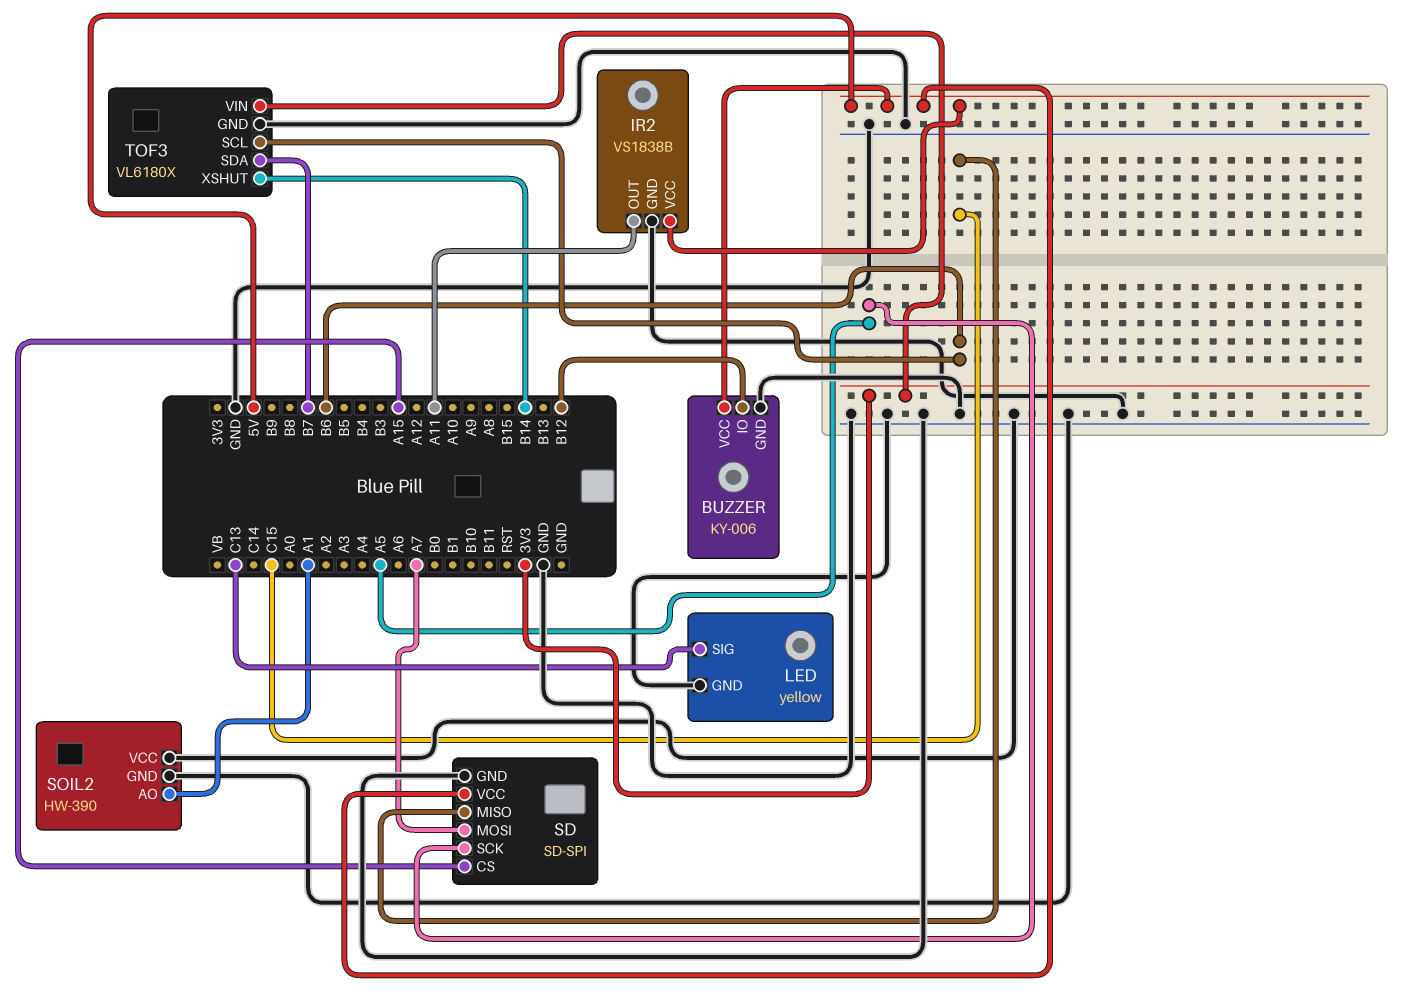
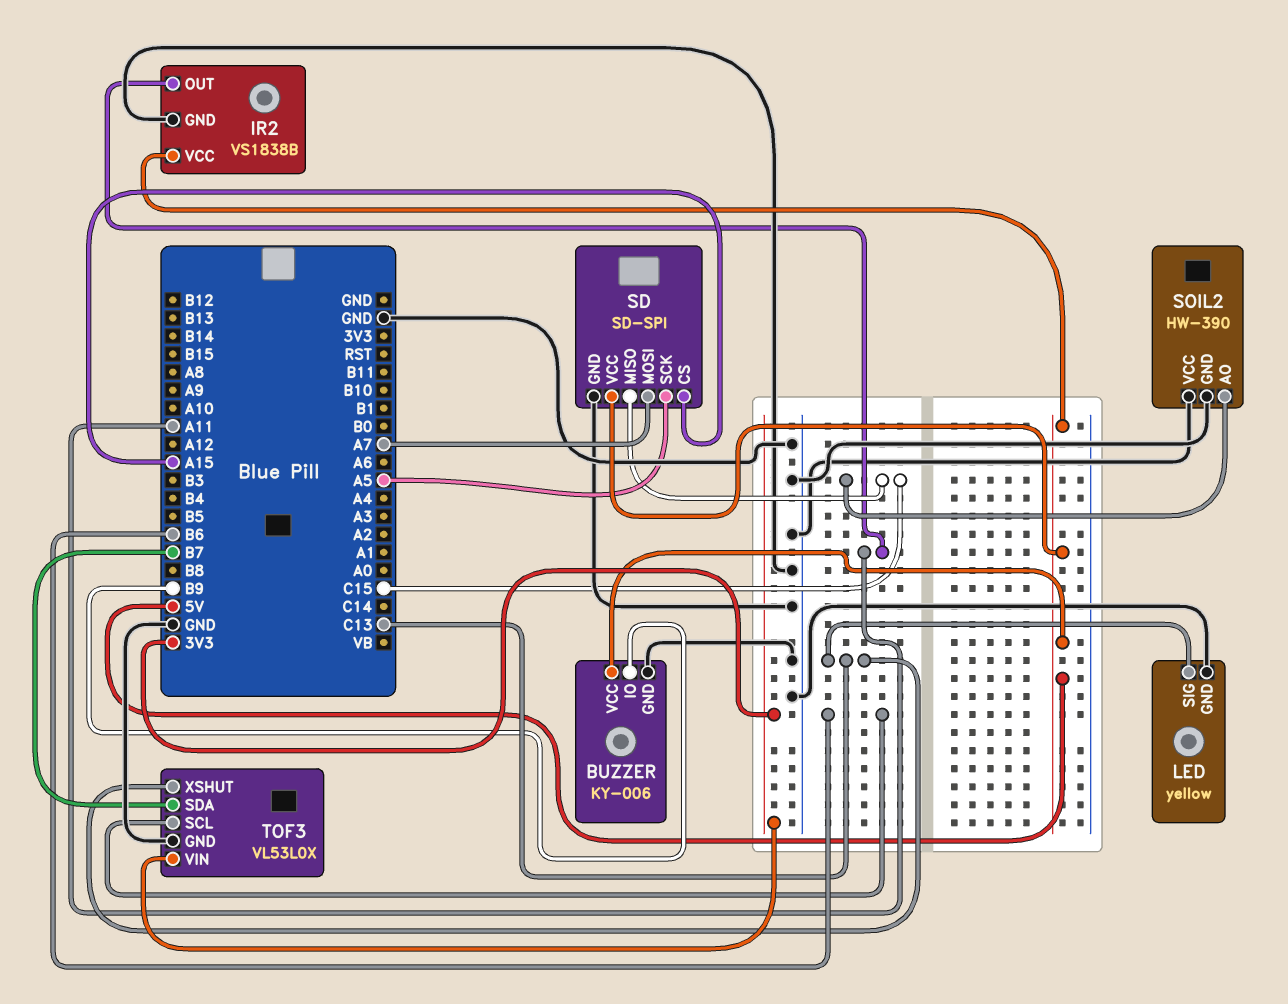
BUZZER pin IO: B12 -> B9
SOIL2 pin AO: A1 -> C15
TOF3: VL6180X -> VL53L0X
TOF3 pin XSHUT: B14 -> C13

